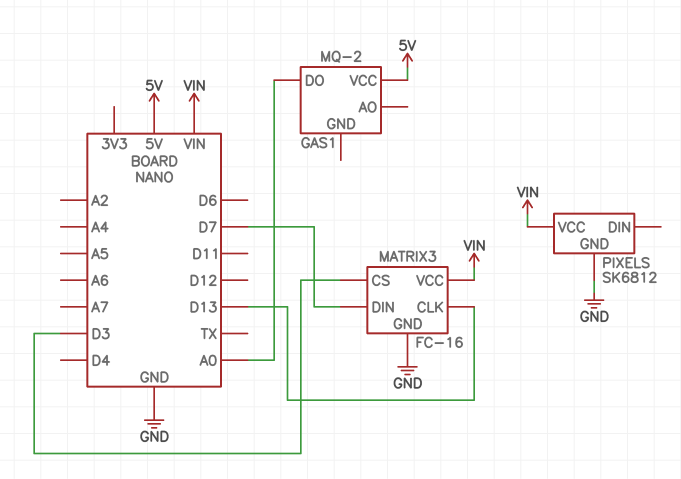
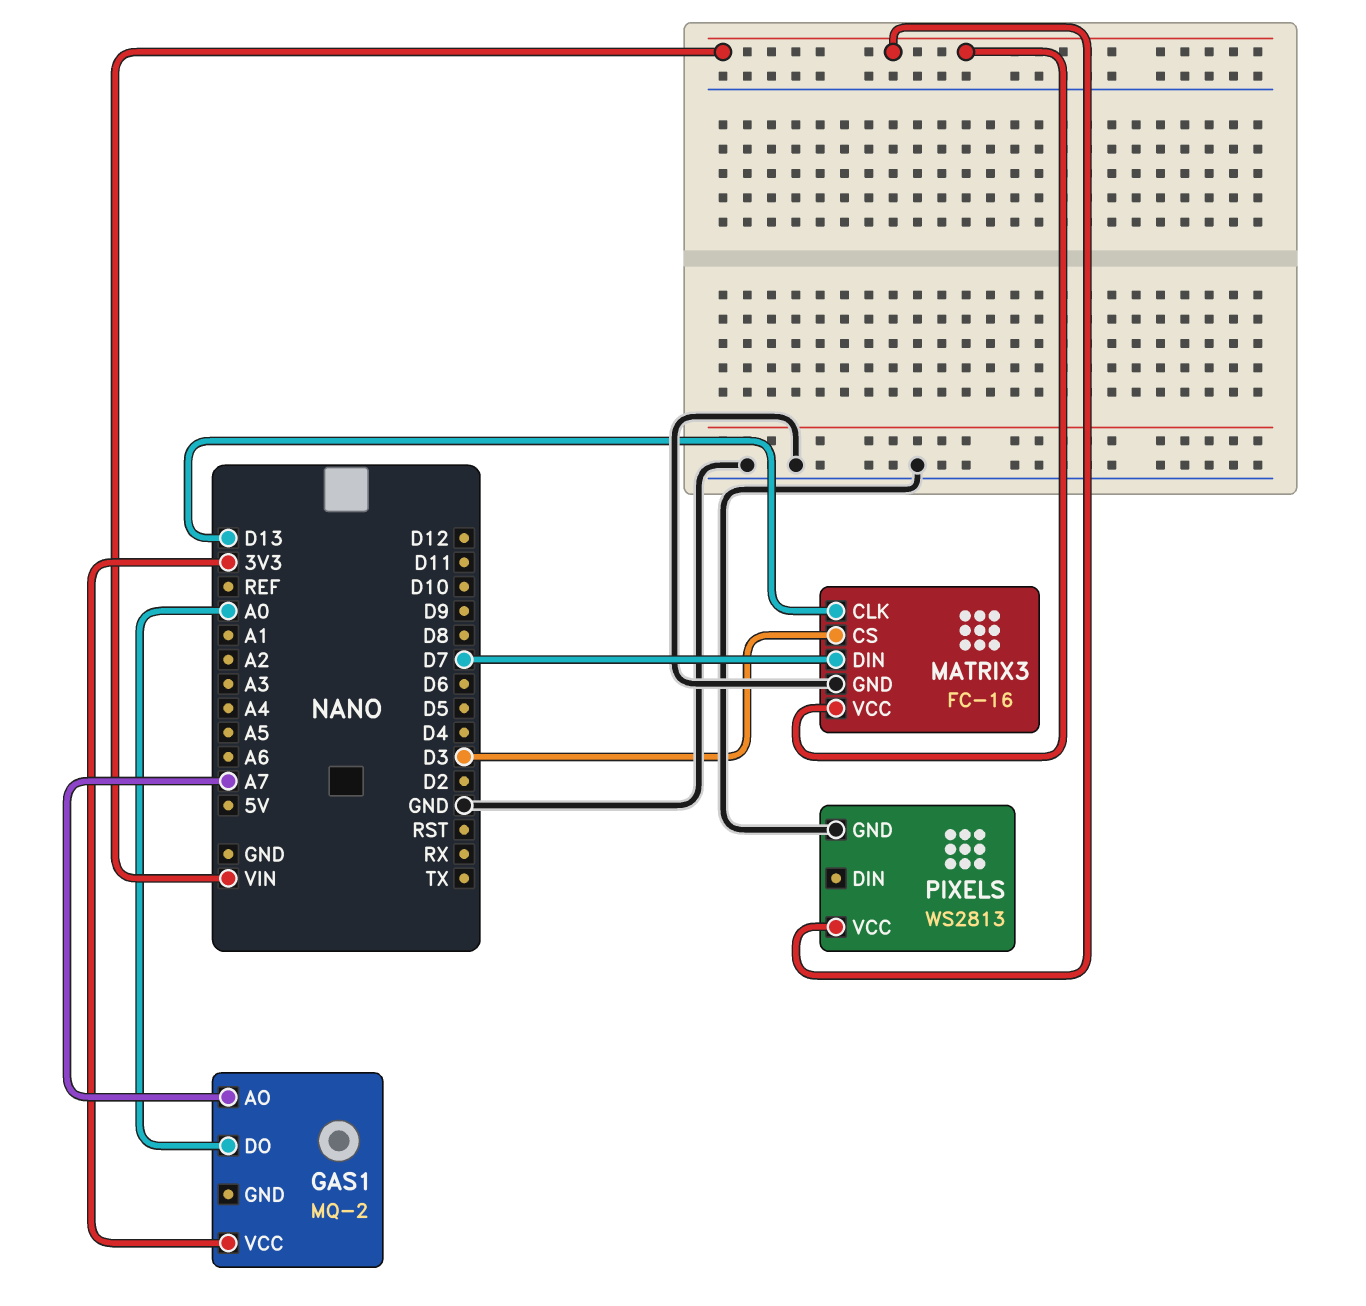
GAS1 pin AO: none -> A7
GAS1 pin VCC: 5V -> 3V3
PIXELS: SK6812 -> WS2813

